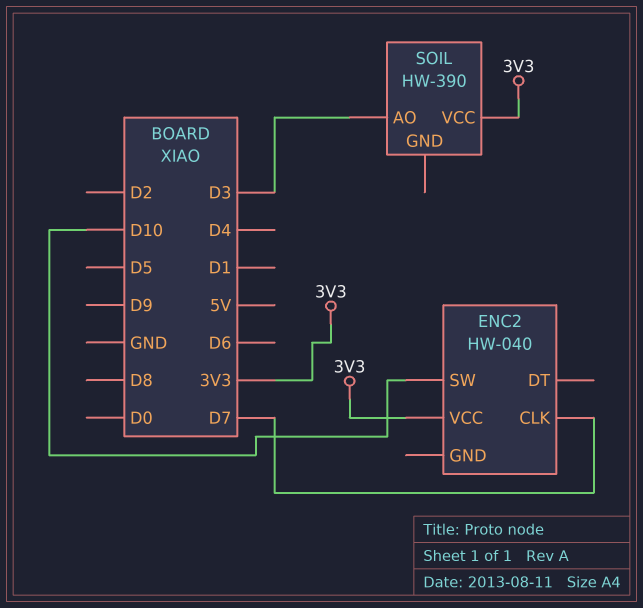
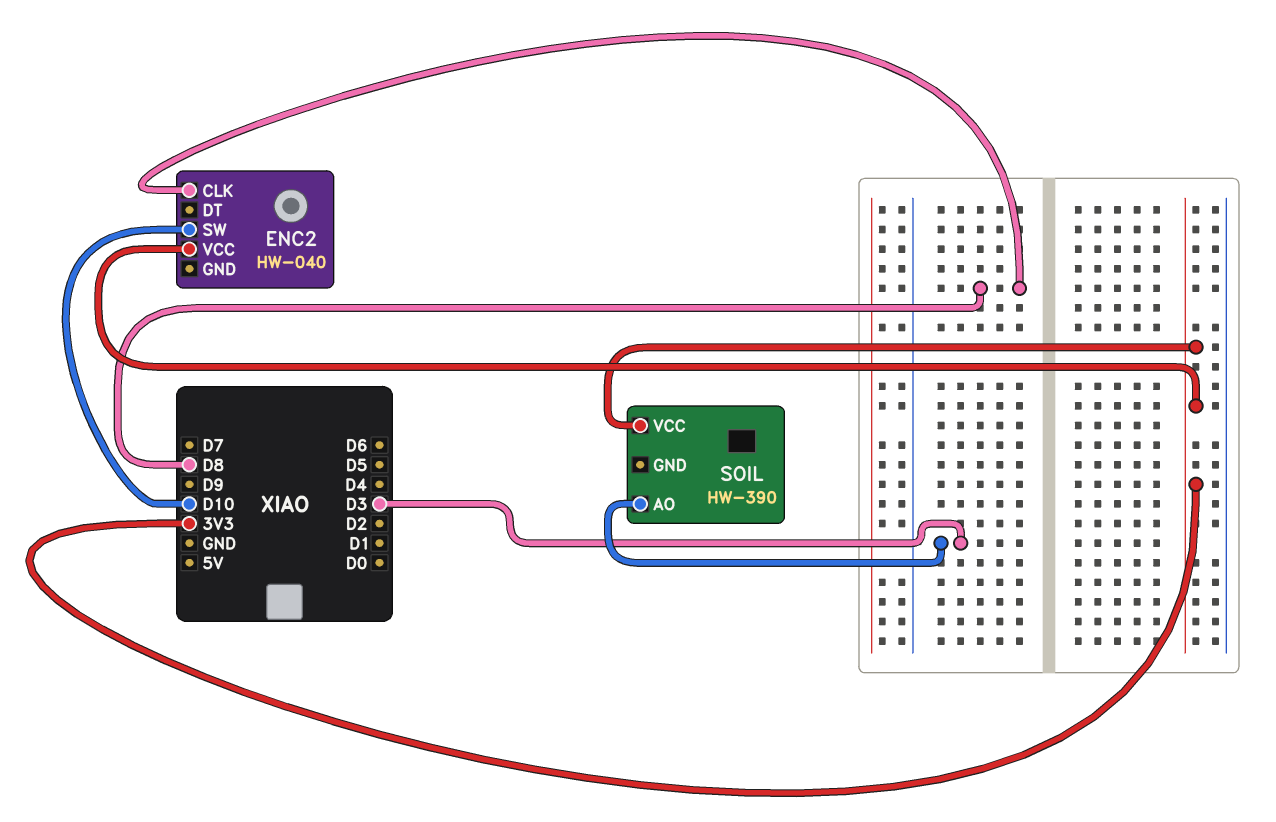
ENC2 pin CLK: D7 -> D8

